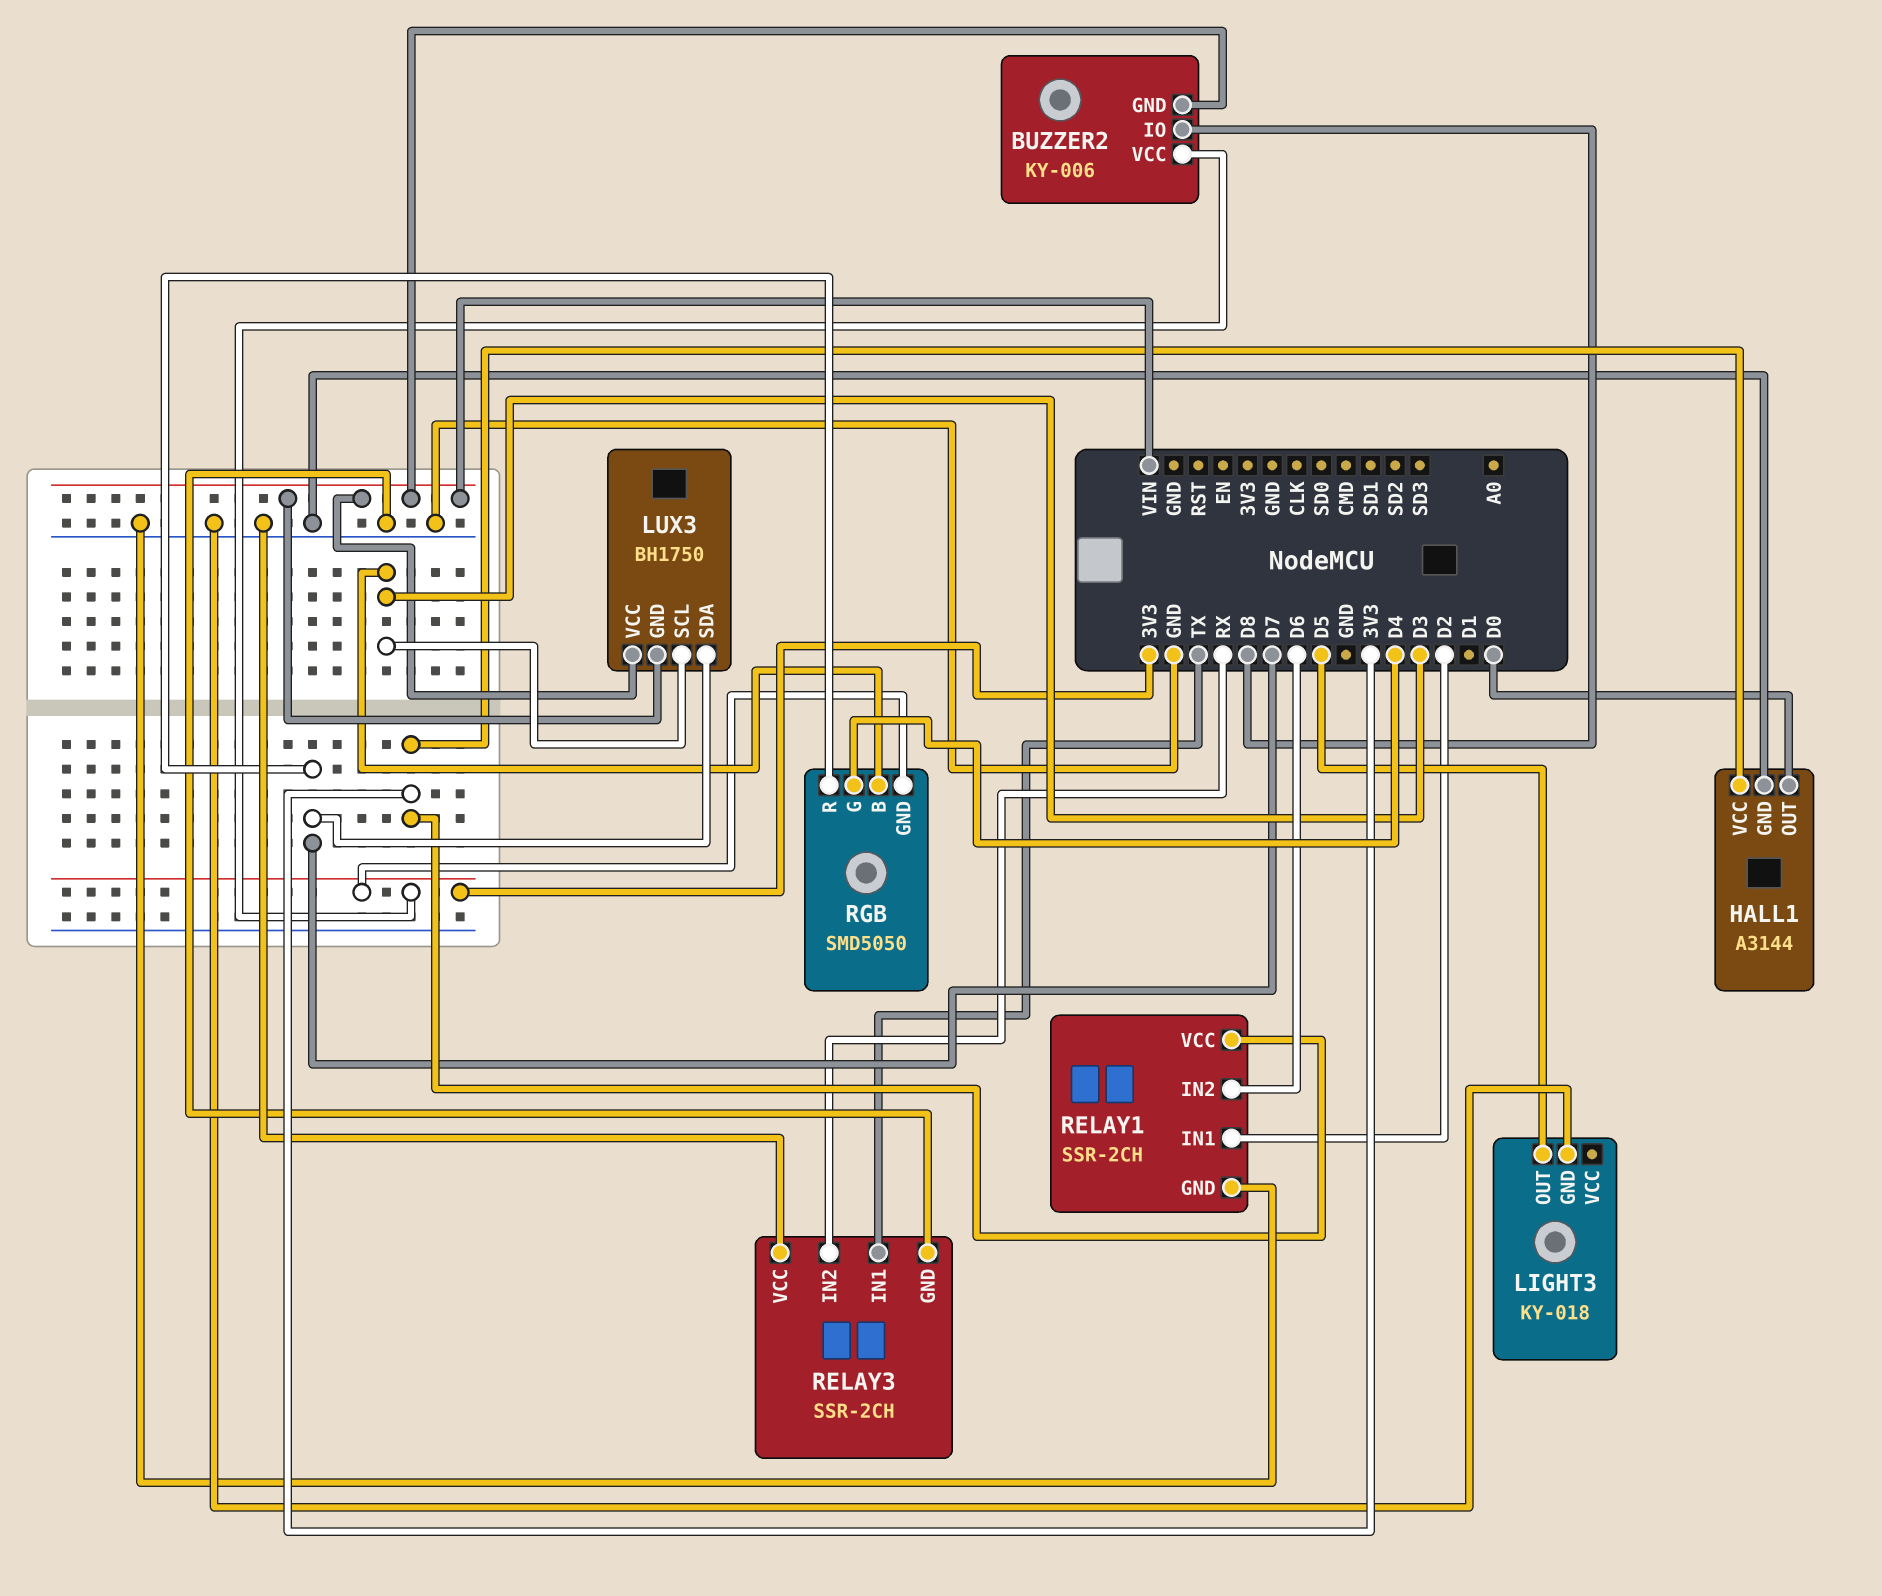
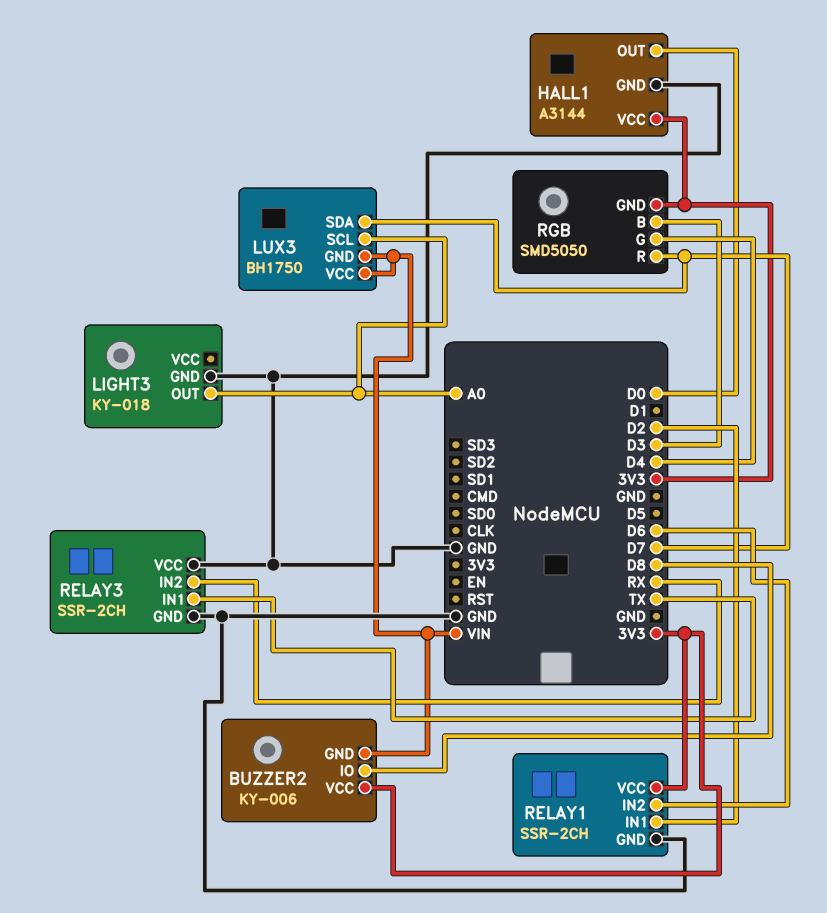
LIGHT3 pin OUT: D5 -> A0
LUX3 pin SCL: D3 -> A0

